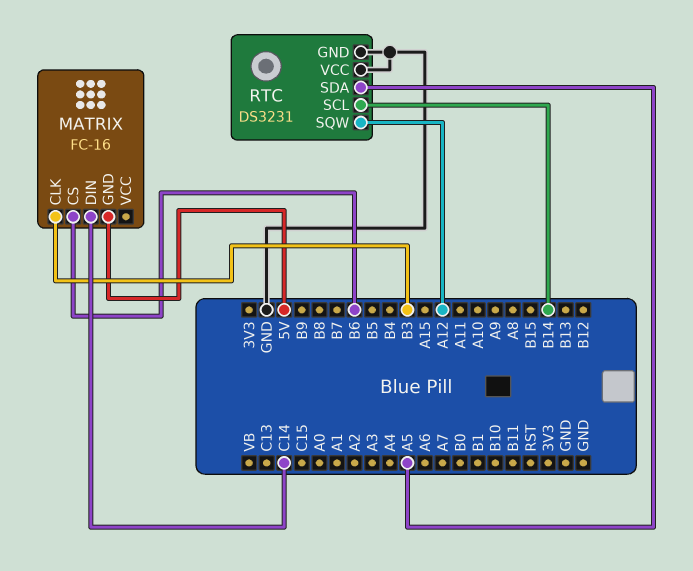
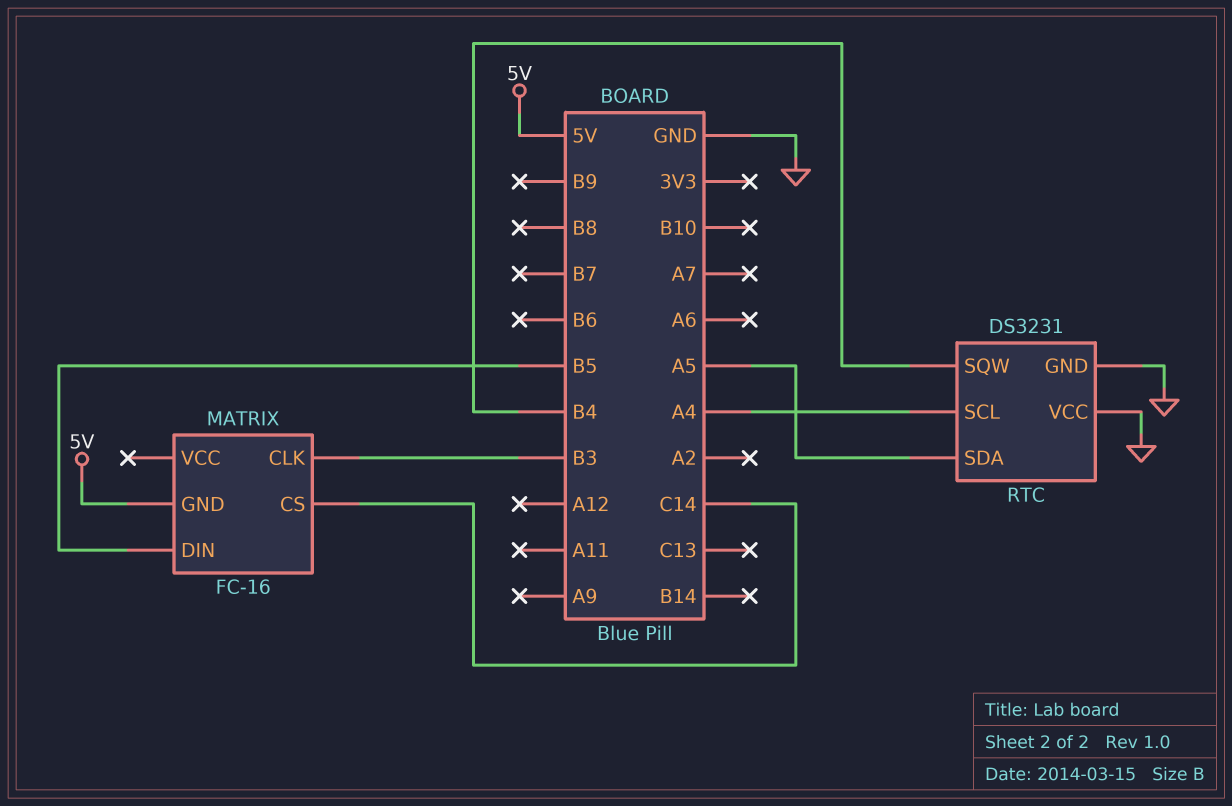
MATRIX pin CS: B6 -> C14
MATRIX pin DIN: C14 -> B5
RTC pin SCL: B14 -> A4
RTC pin SQW: A12 -> B4

